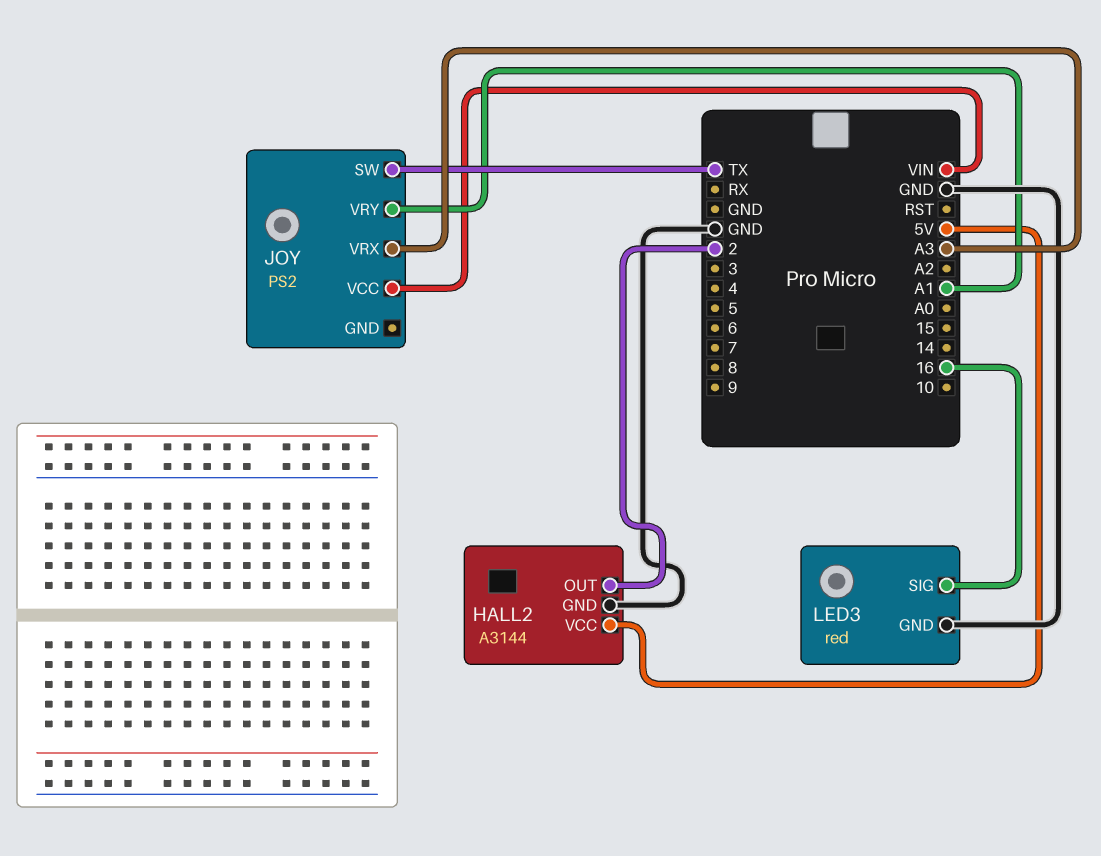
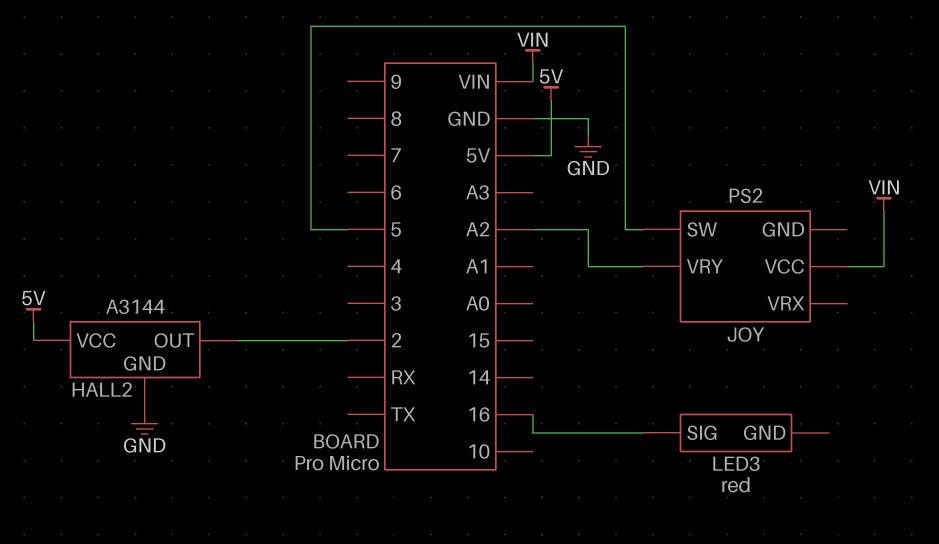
JOY pin SW: TX -> 5
JOY pin VRX: A3 -> none
JOY pin VRY: A1 -> A2
LED3 pin GND: GND -> none

